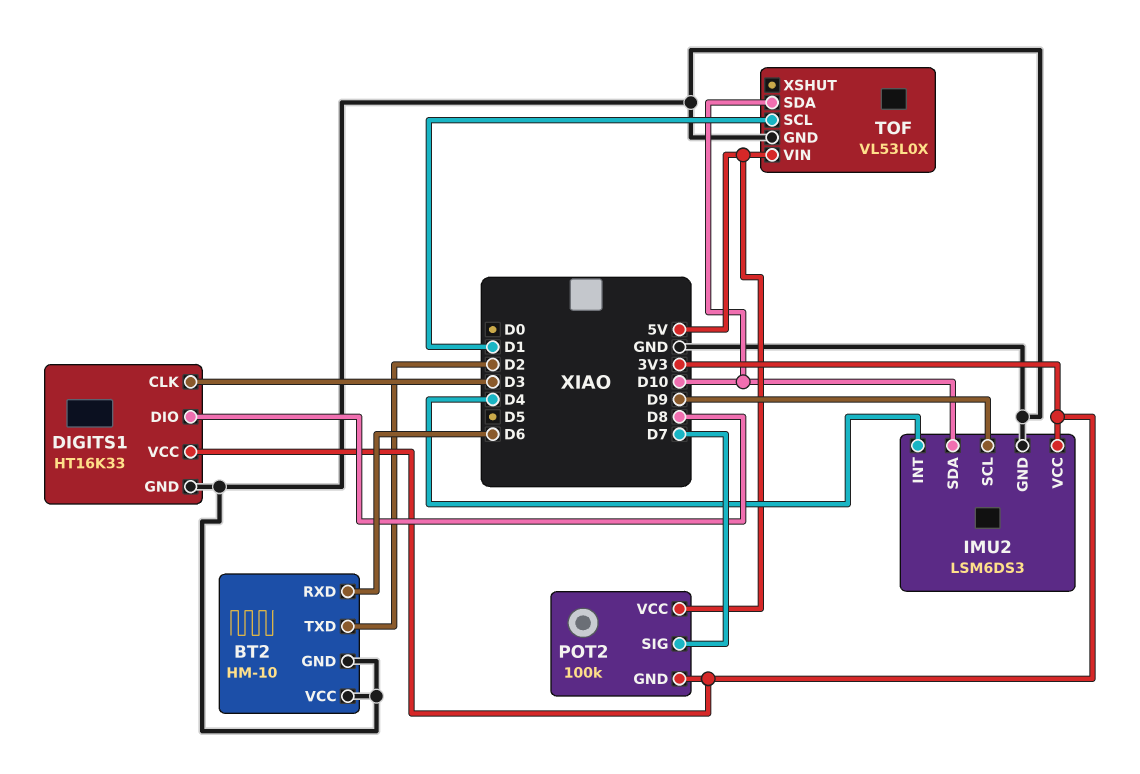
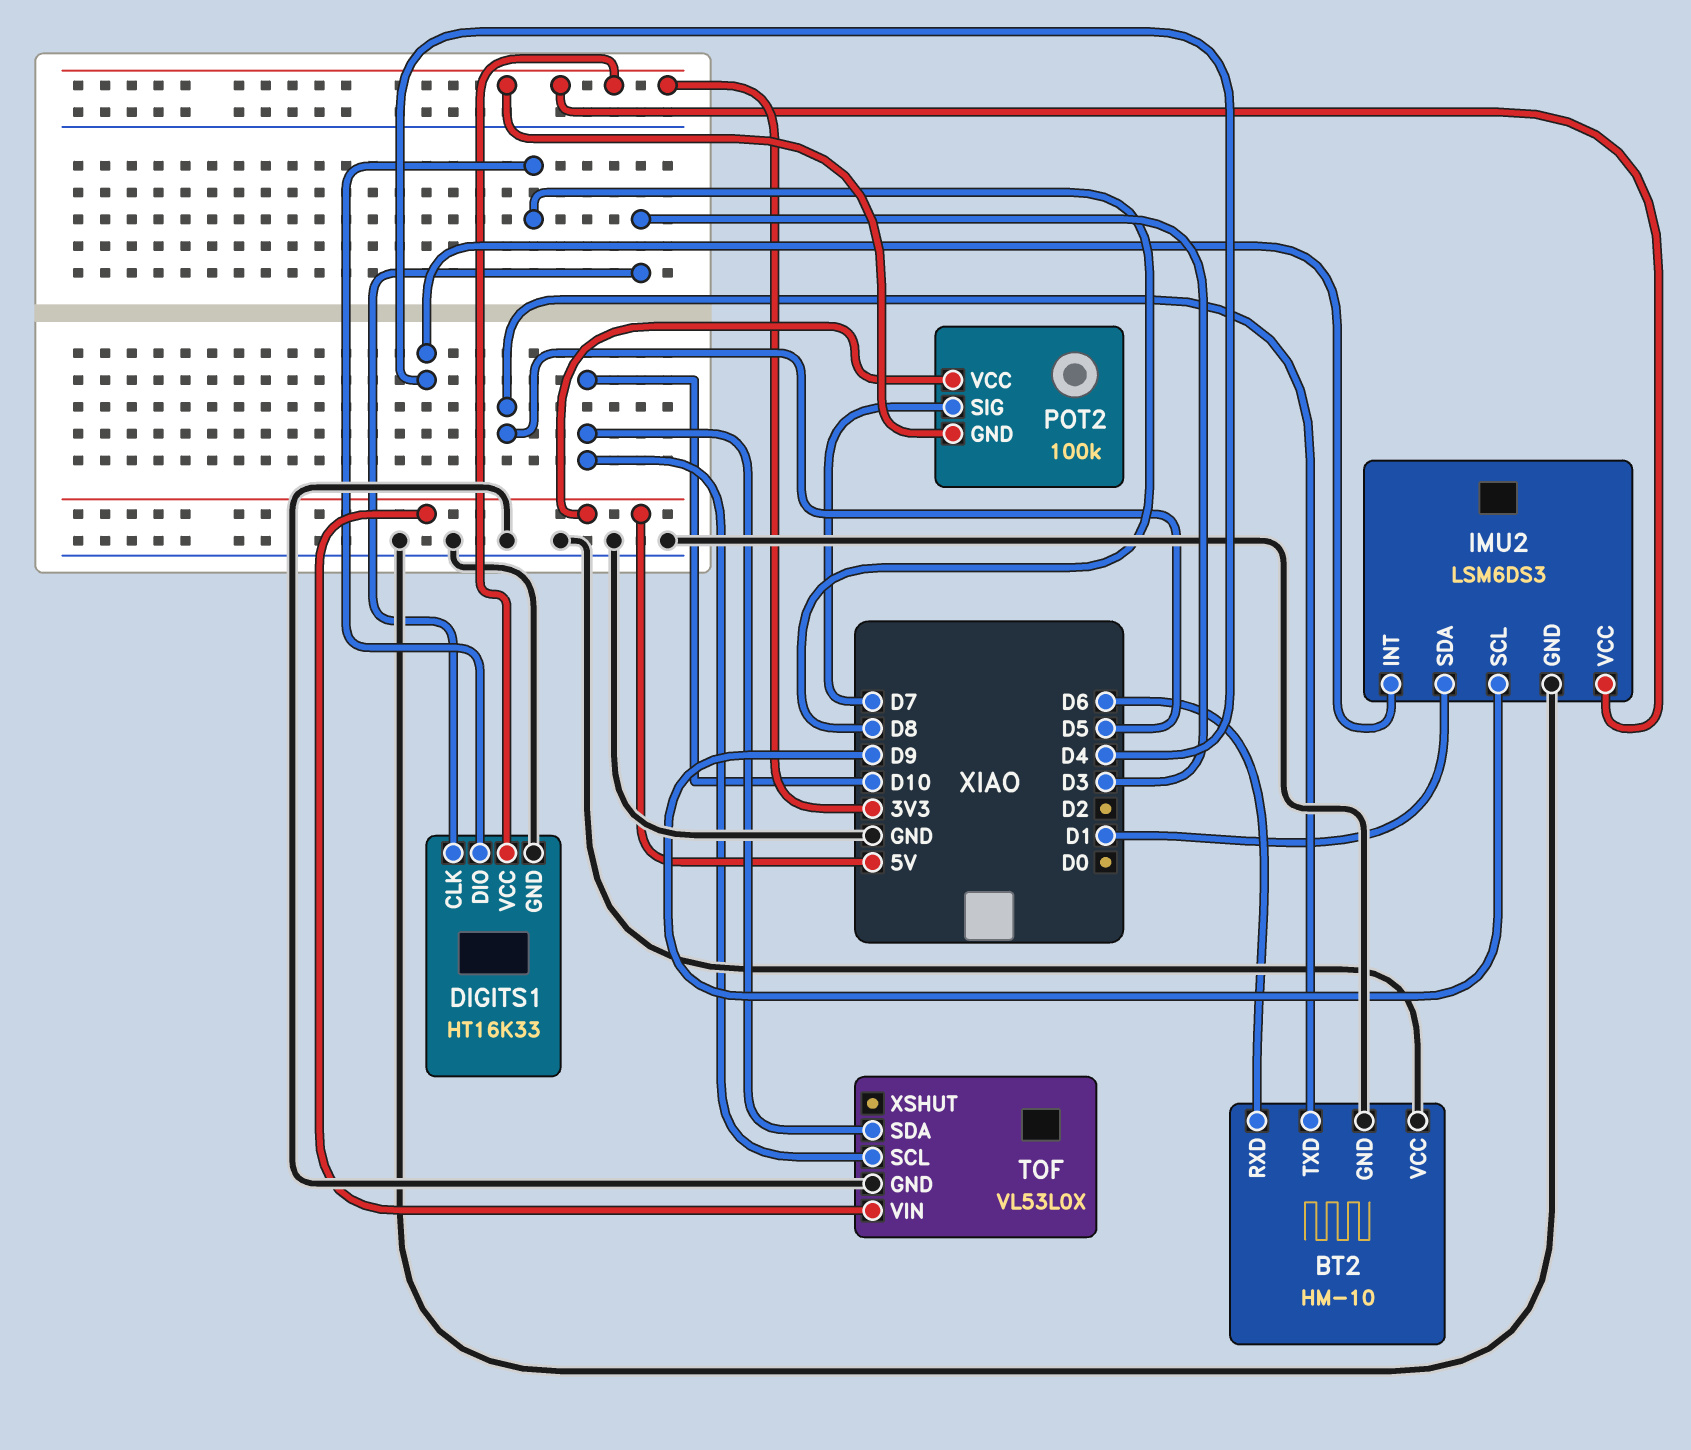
BT2 pin TXD: D2 -> D5
IMU2 pin SDA: D10 -> D1
TOF pin SCL: D1 -> D10

